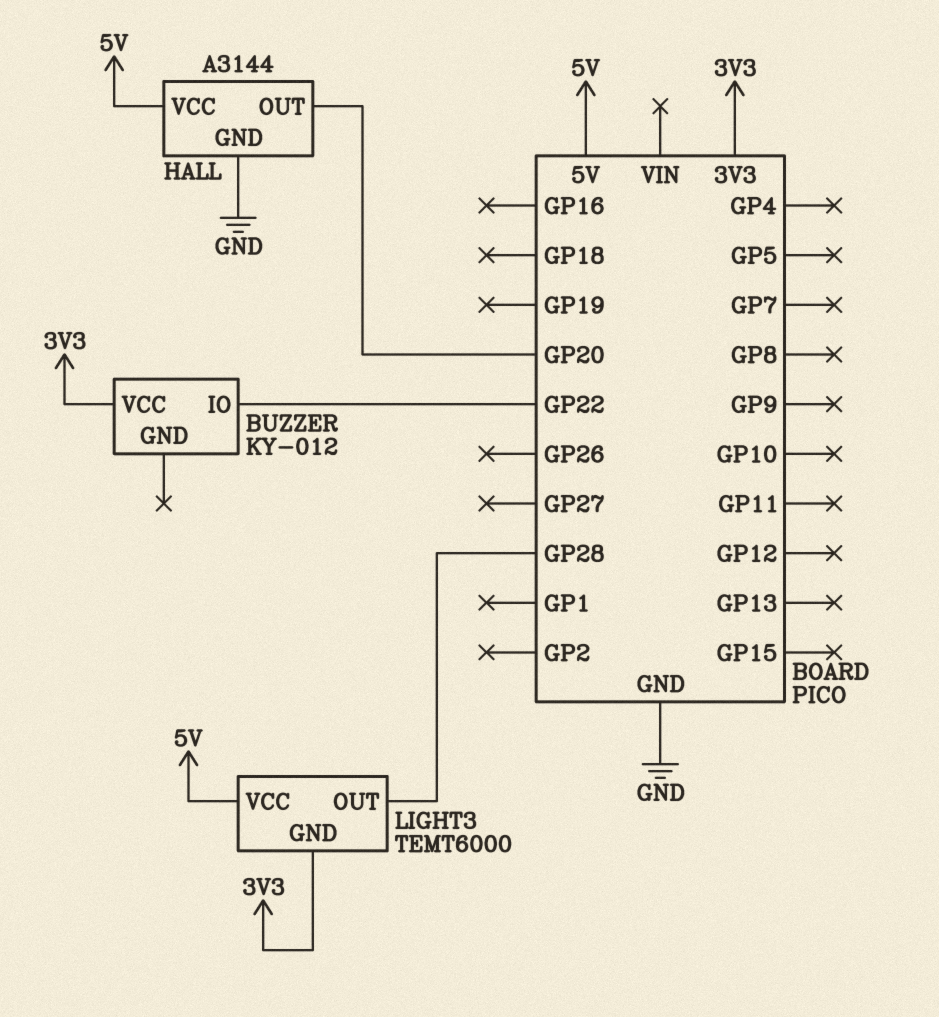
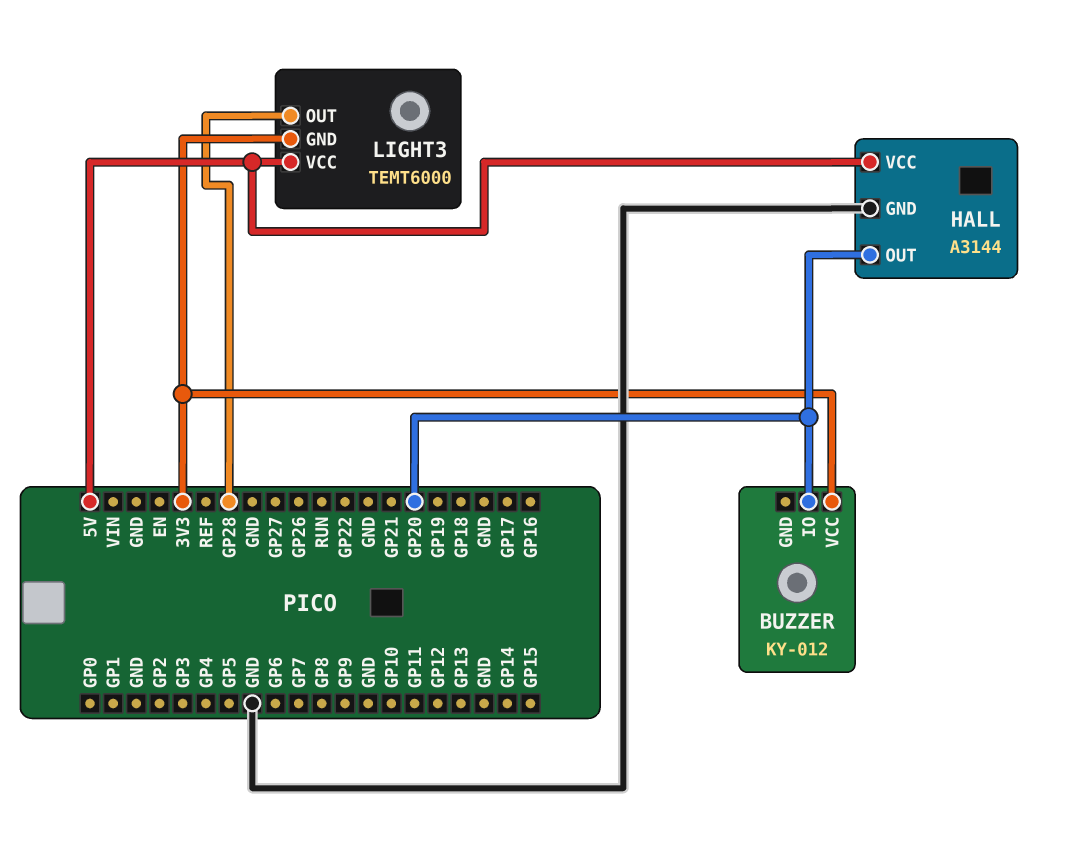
BUZZER pin IO: GP22 -> GP20

